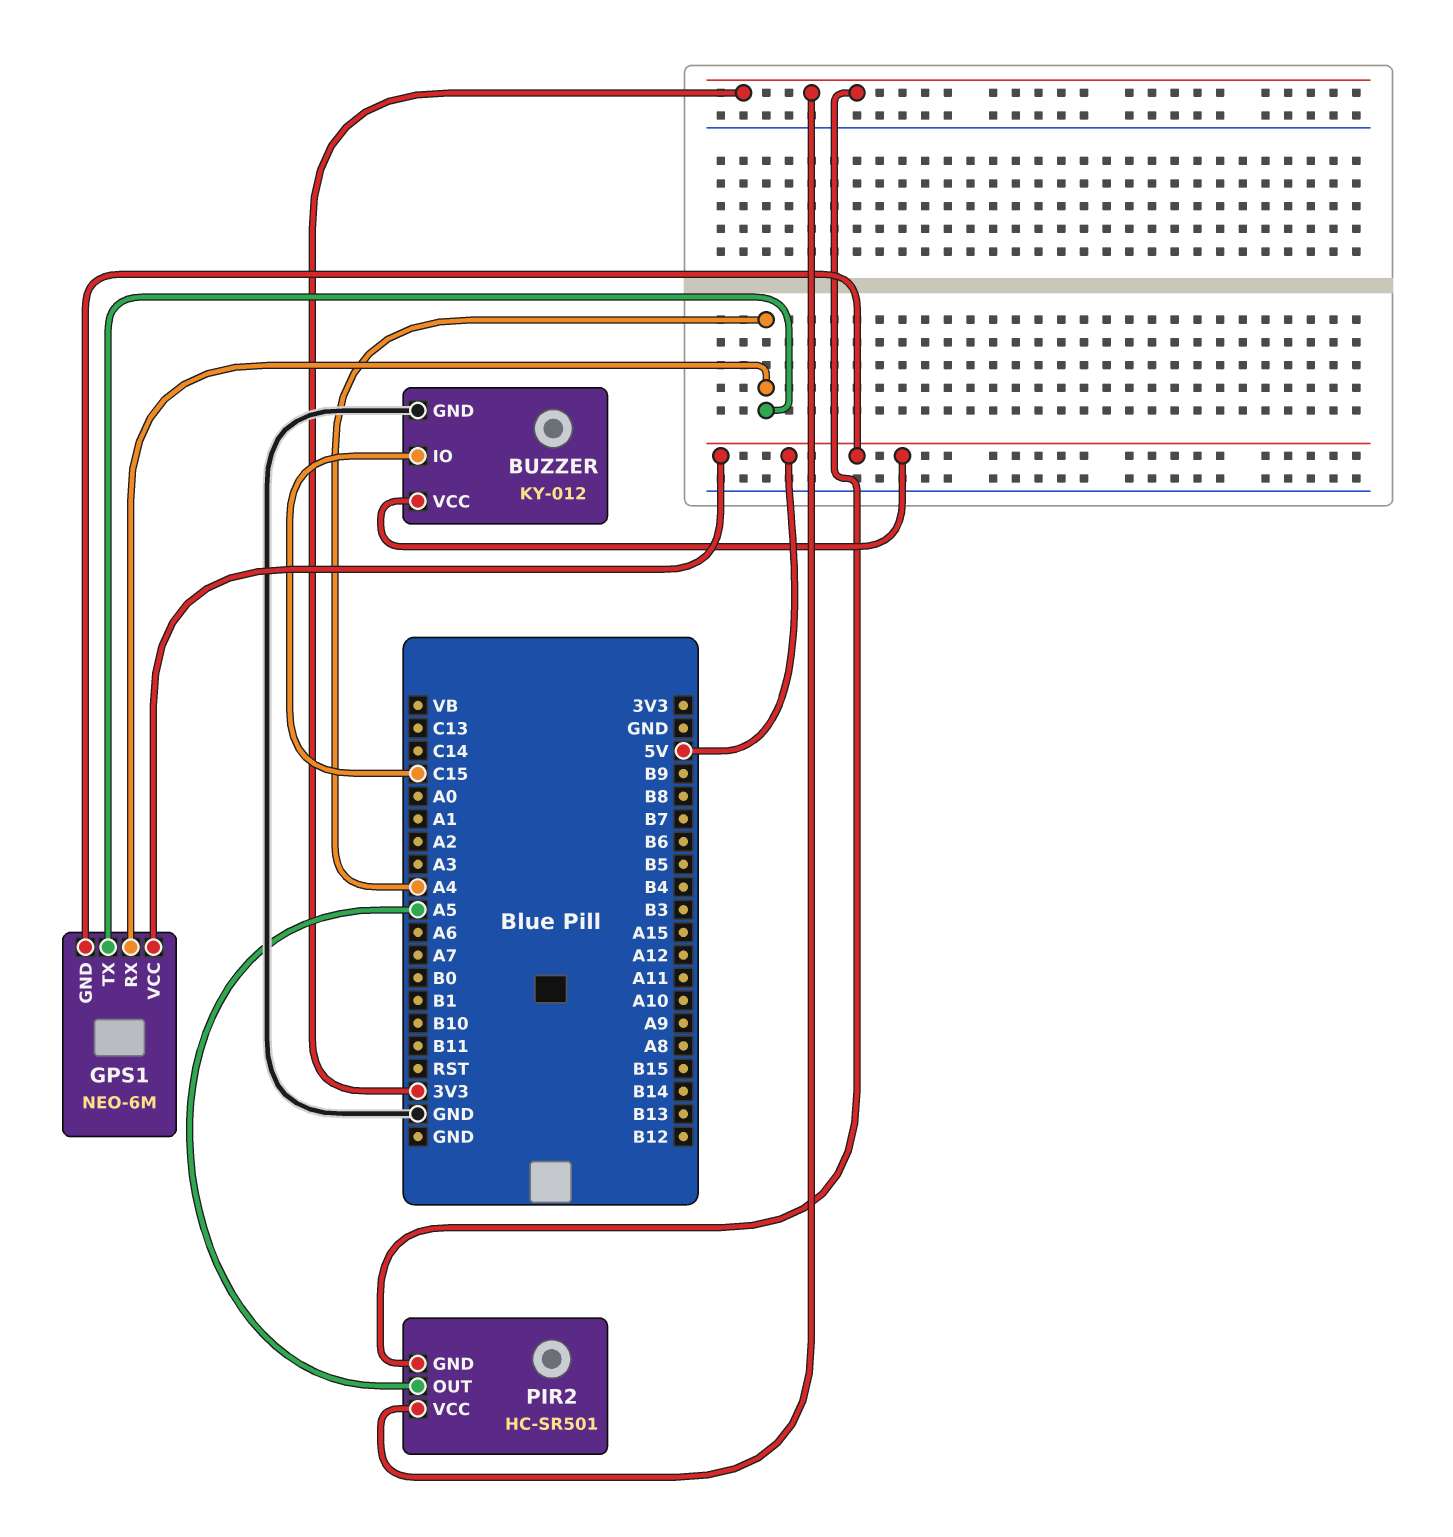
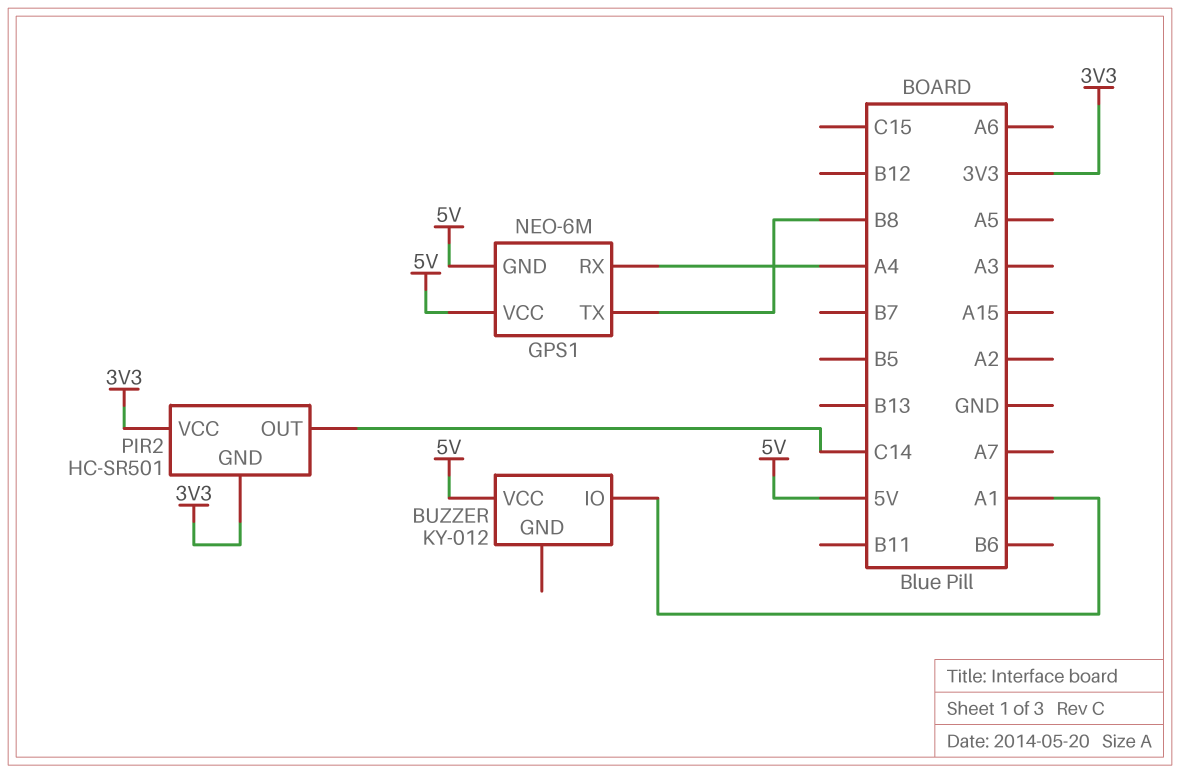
BUZZER pin GND: GND -> none
BUZZER pin IO: C15 -> A1
GPS1 pin TX: A4 -> B8
PIR2 pin OUT: A5 -> C14

